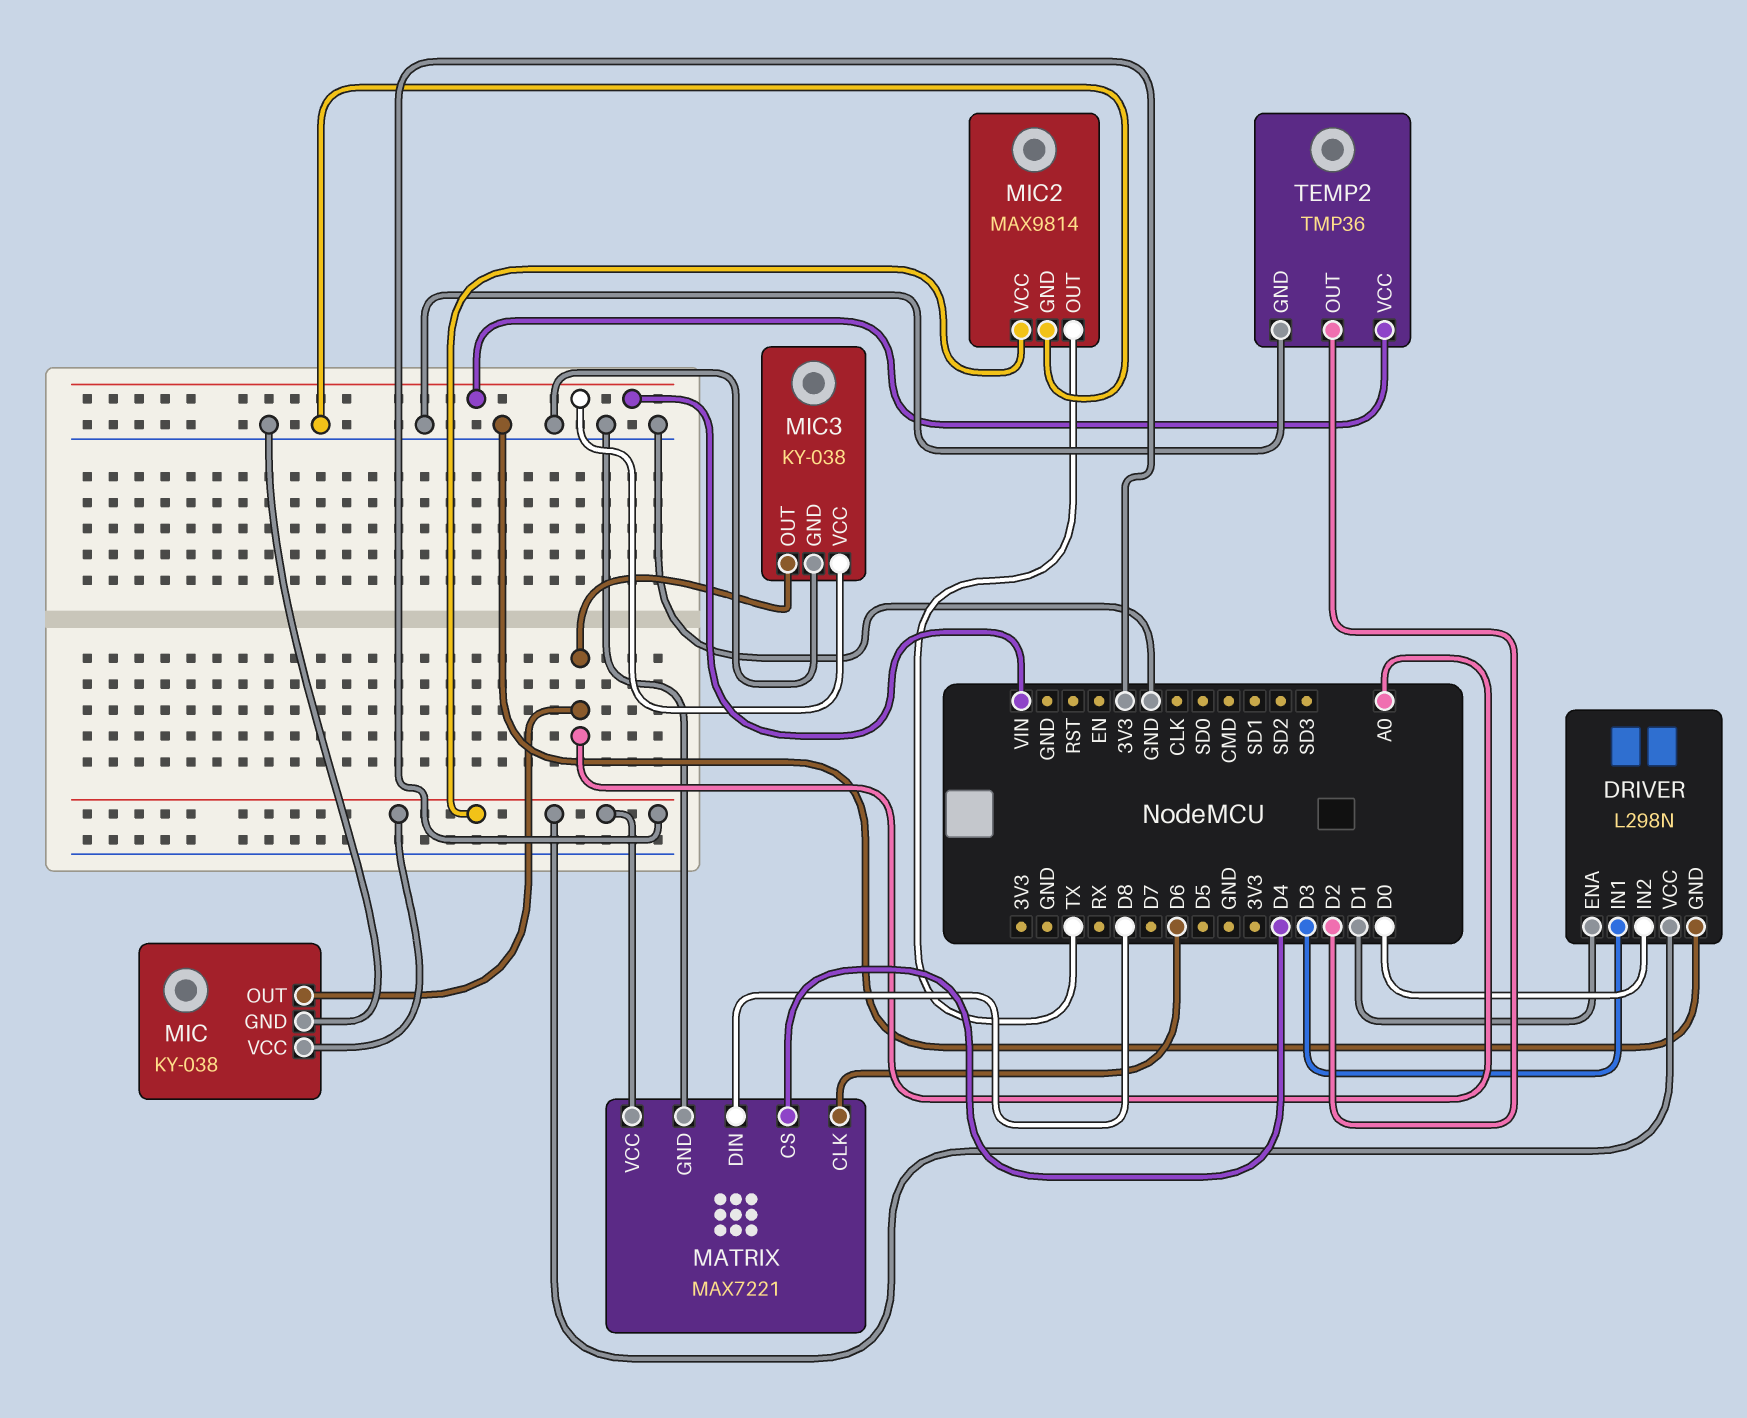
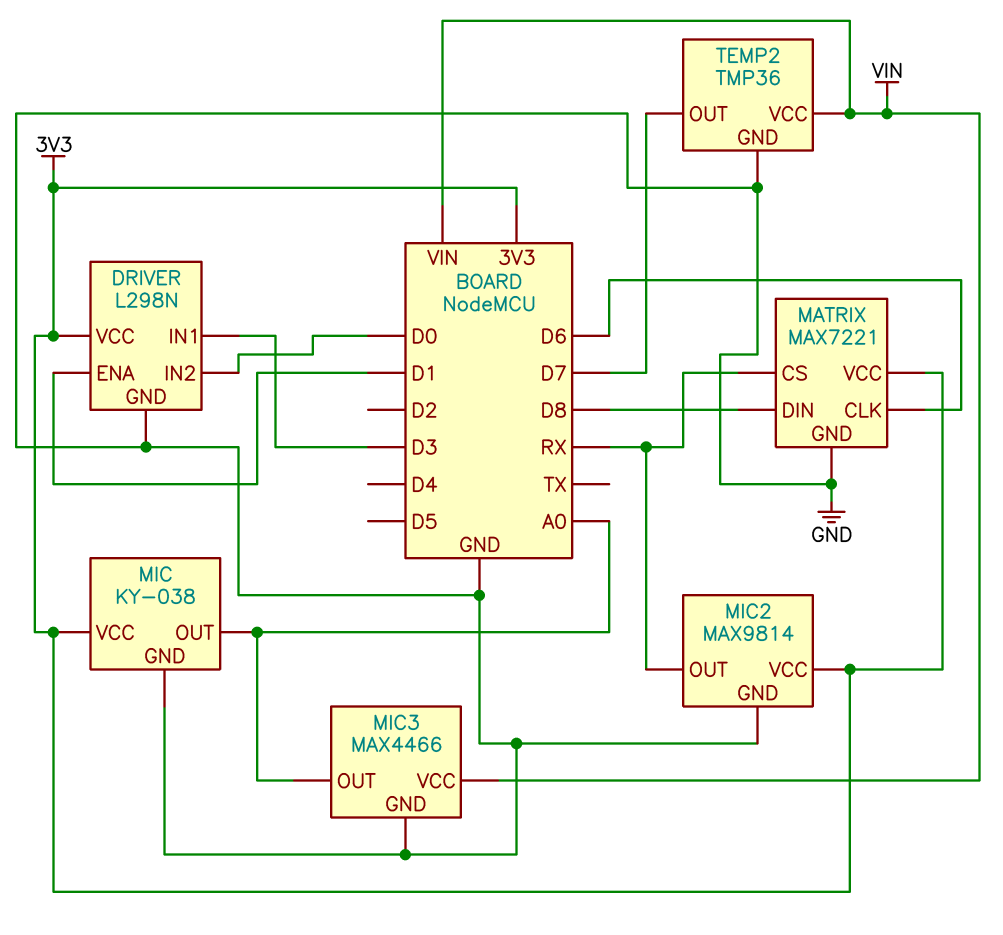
MATRIX pin CS: D4 -> RX
MIC2 pin OUT: TX -> RX
MIC3: KY-038 -> MAX4466
TEMP2 pin OUT: D2 -> D7

